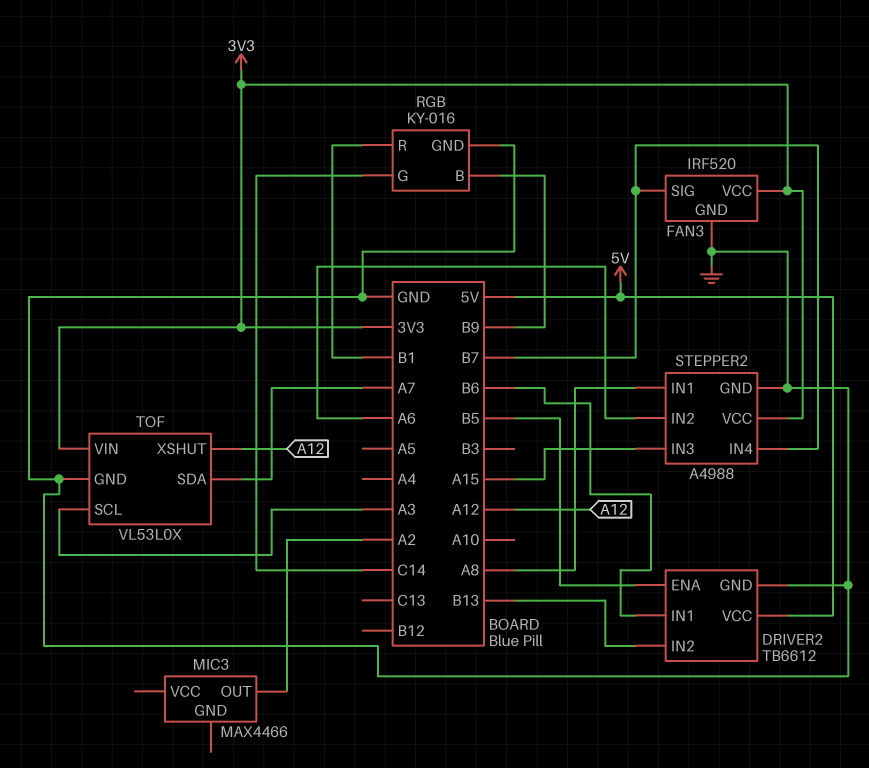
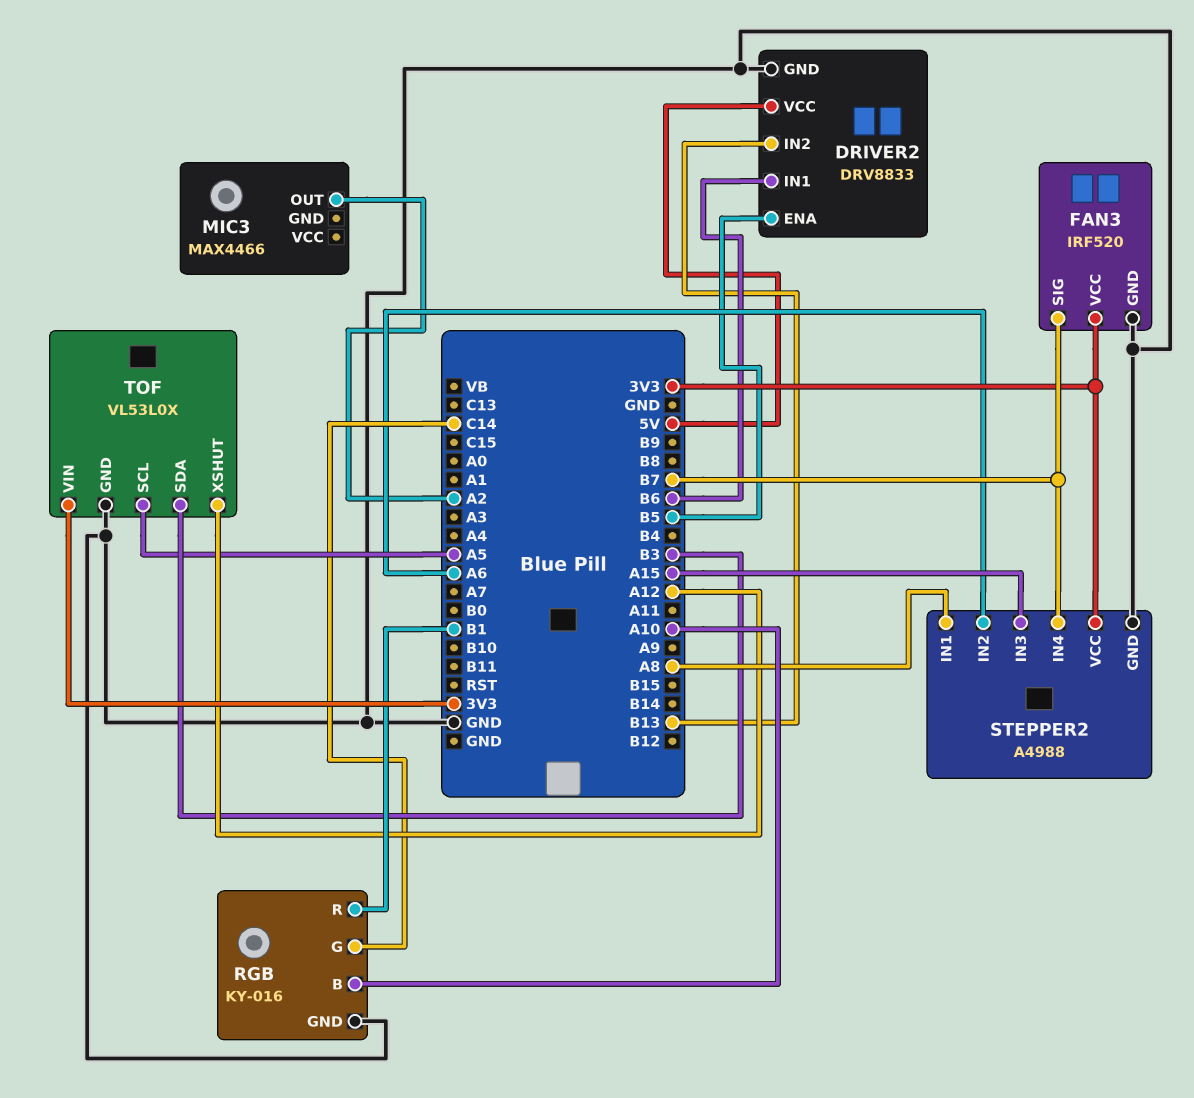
DRIVER2: TB6612 -> DRV8833
RGB pin B: B9 -> A10
TOF pin SCL: A3 -> A5
TOF pin SDA: A7 -> B3

